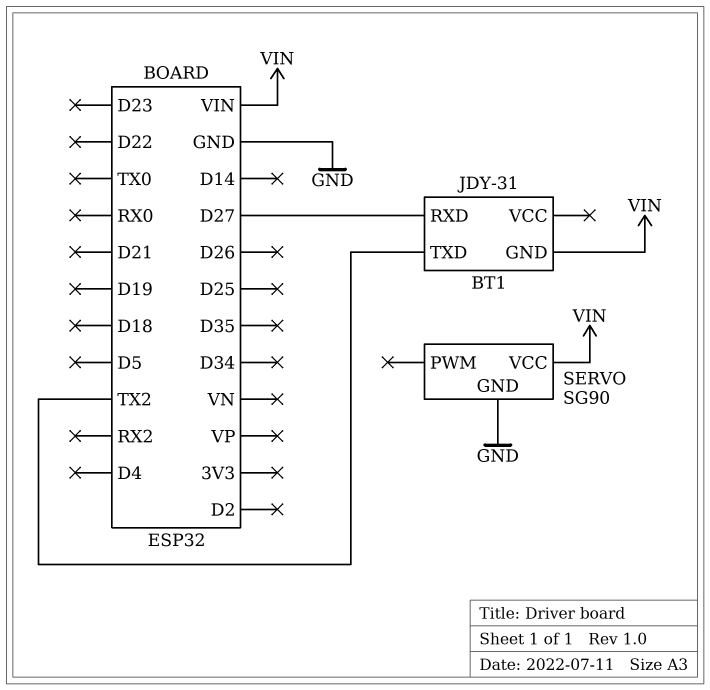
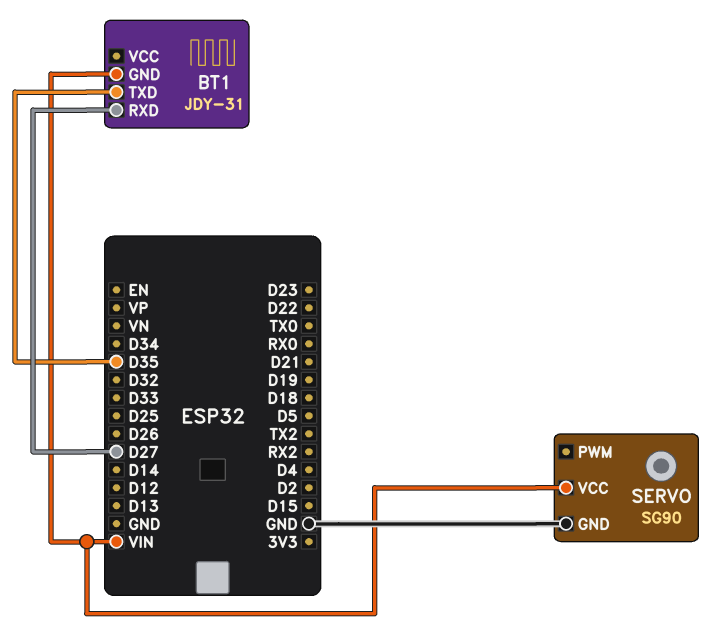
BT1 pin TXD: TX2 -> D35

